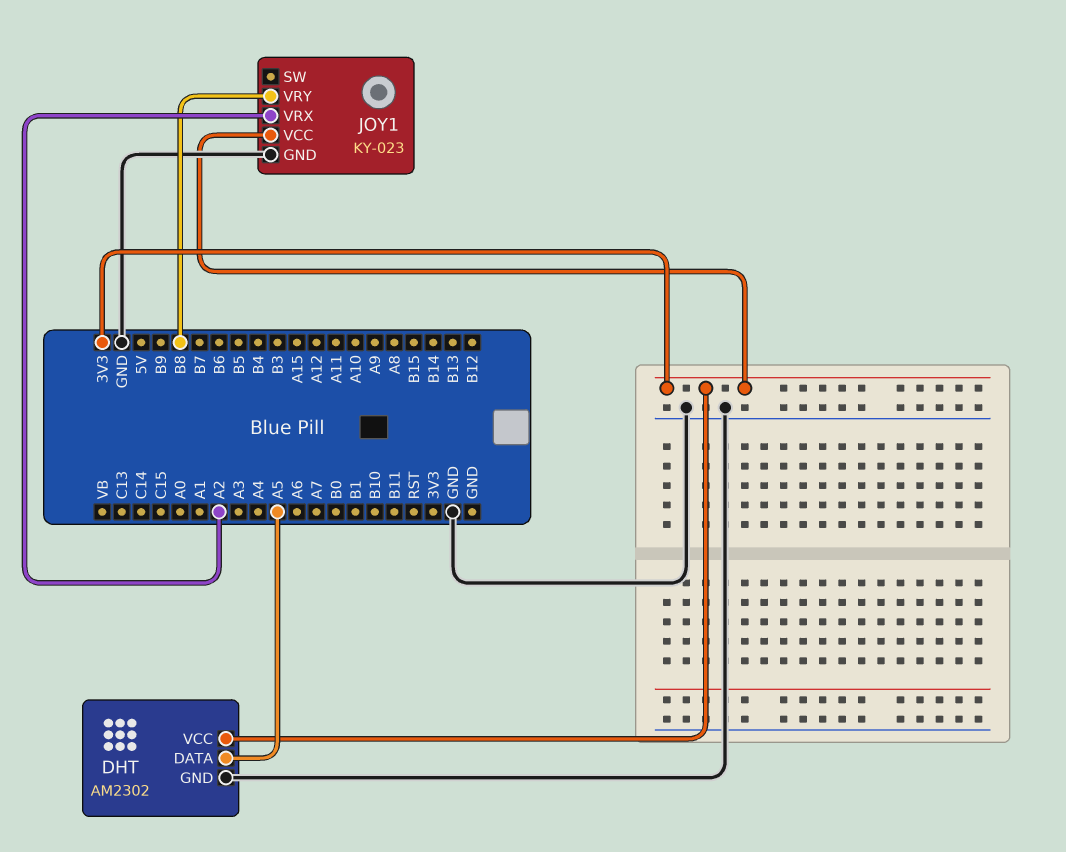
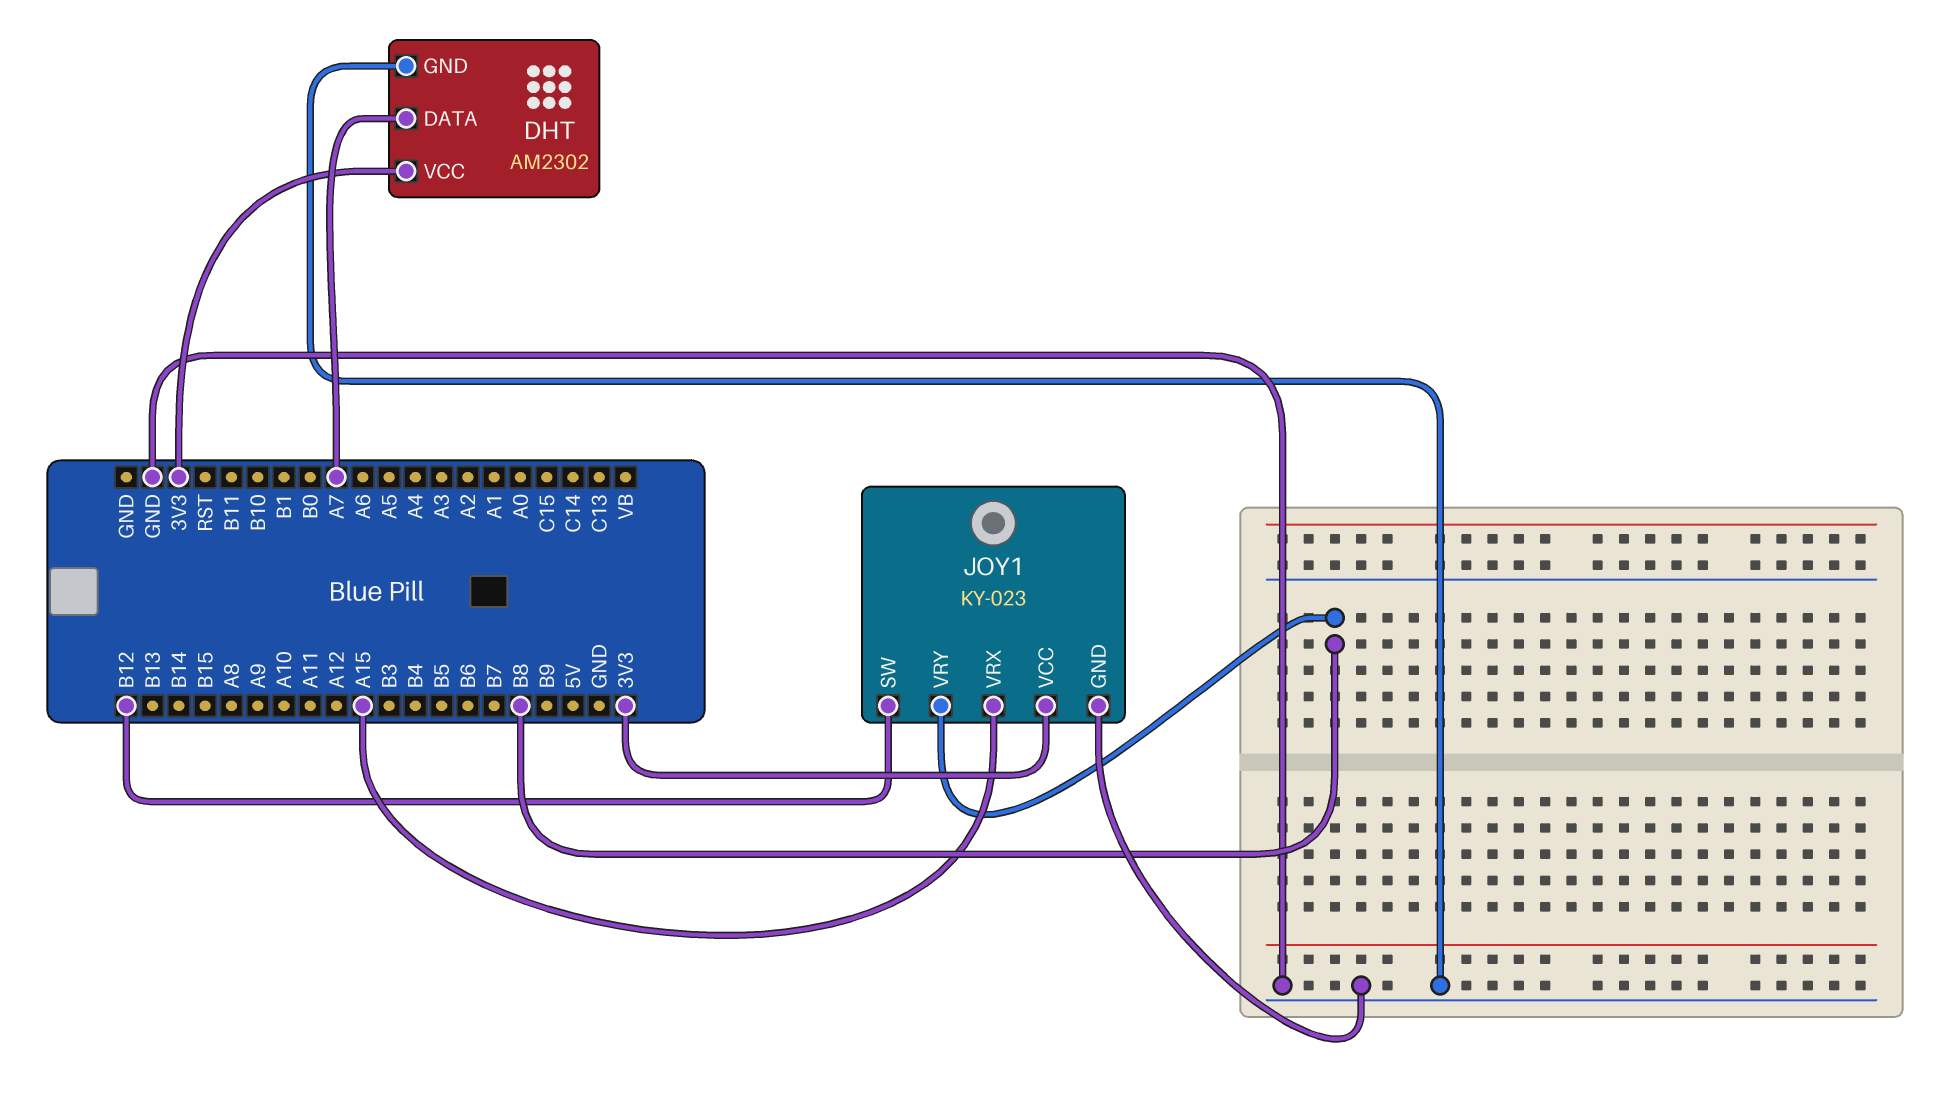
DHT pin DATA: A5 -> A7
JOY1 pin SW: none -> B12
JOY1 pin VRX: A2 -> A15

